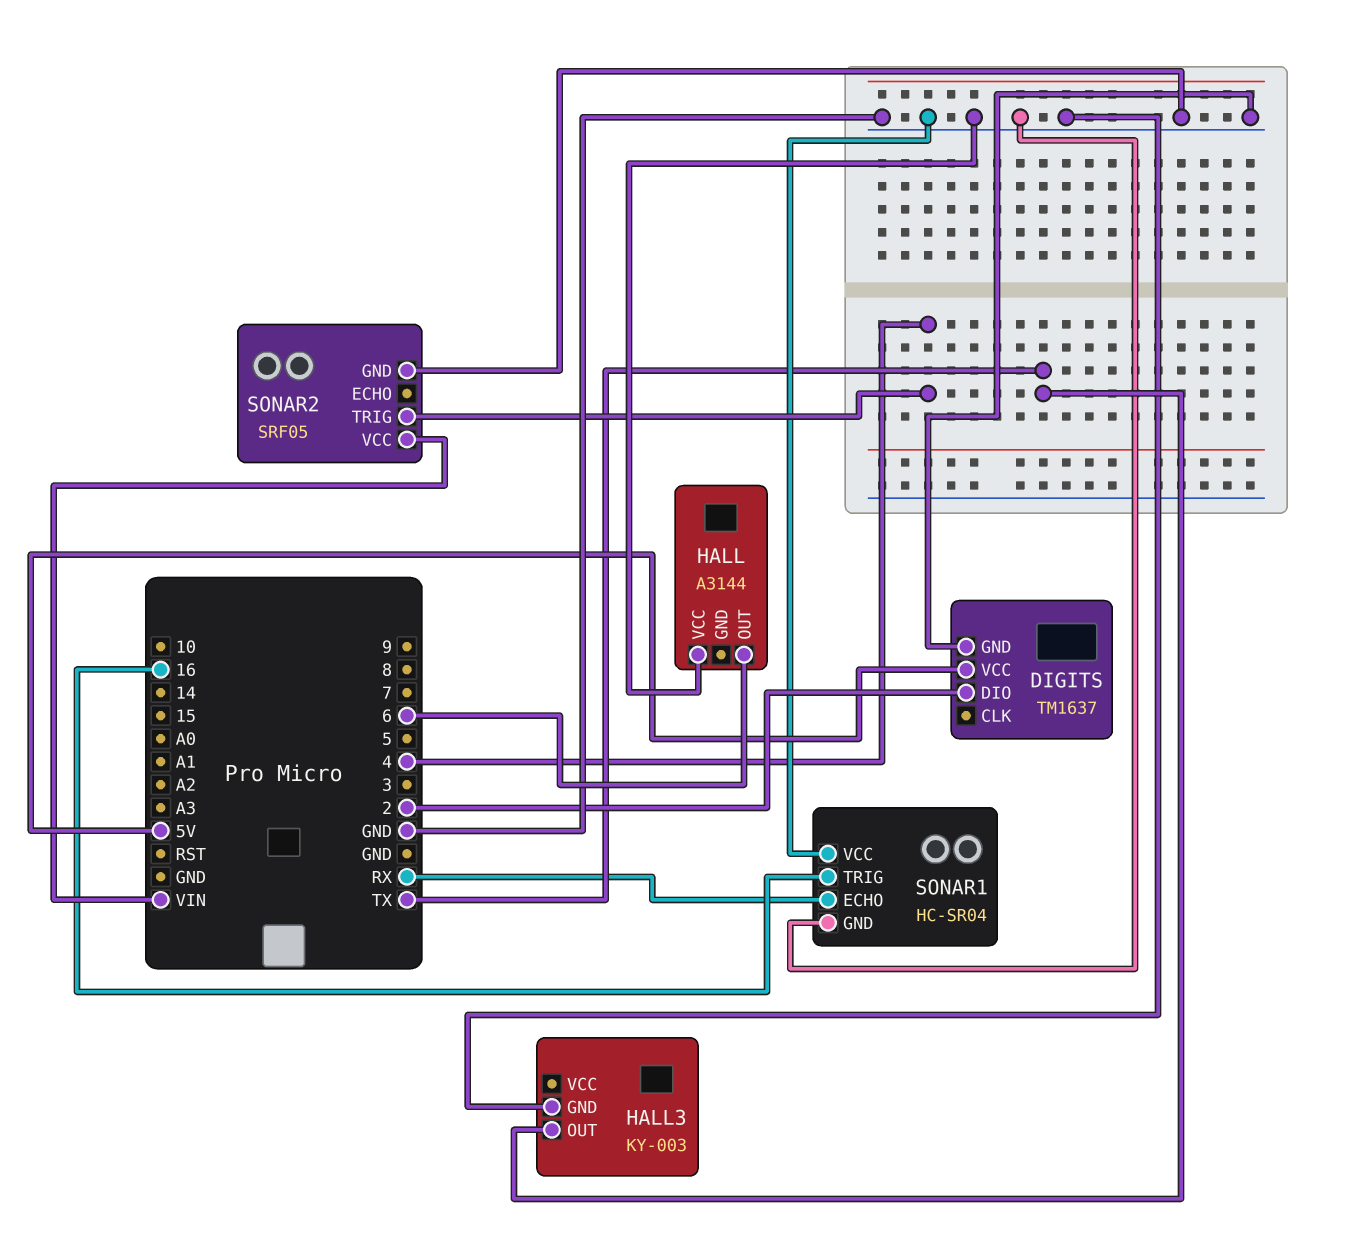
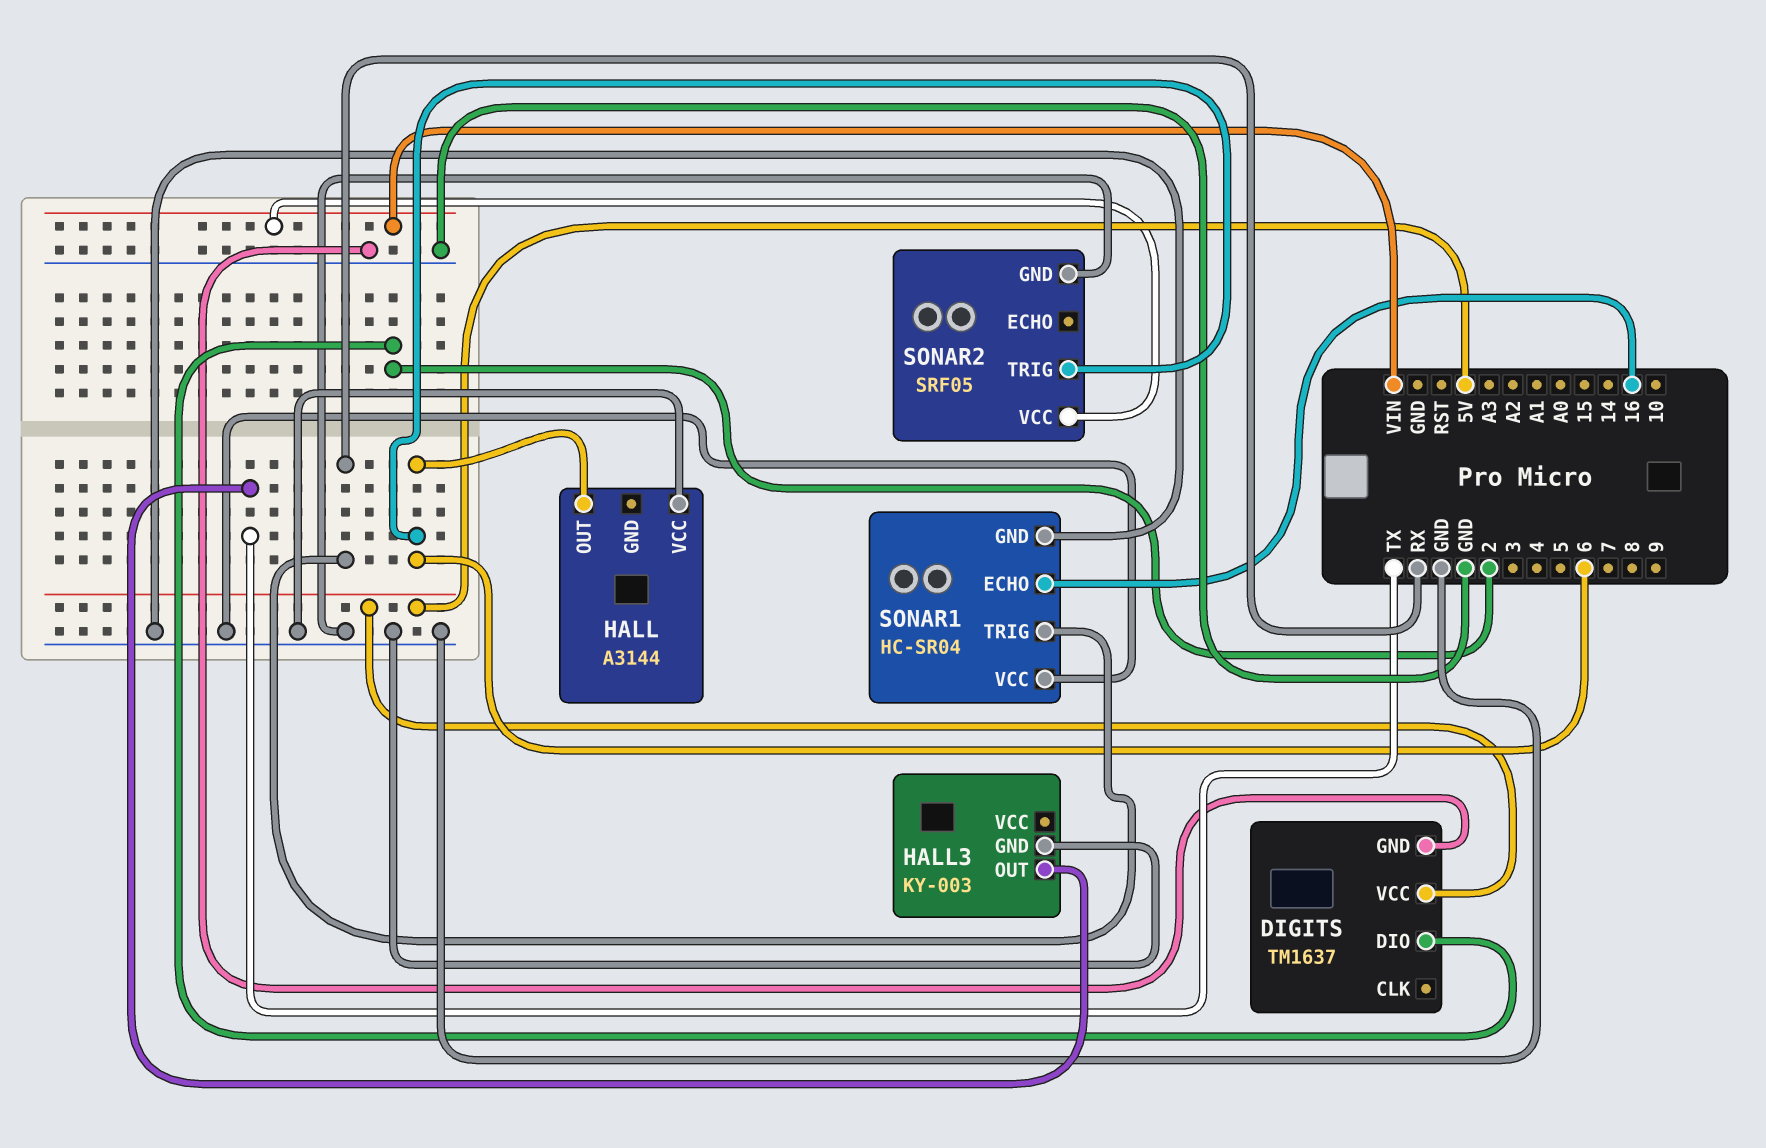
SONAR1 pin ECHO: RX -> 16
SONAR1 pin TRIG: 16 -> RX
SONAR2 pin TRIG: 4 -> 6

